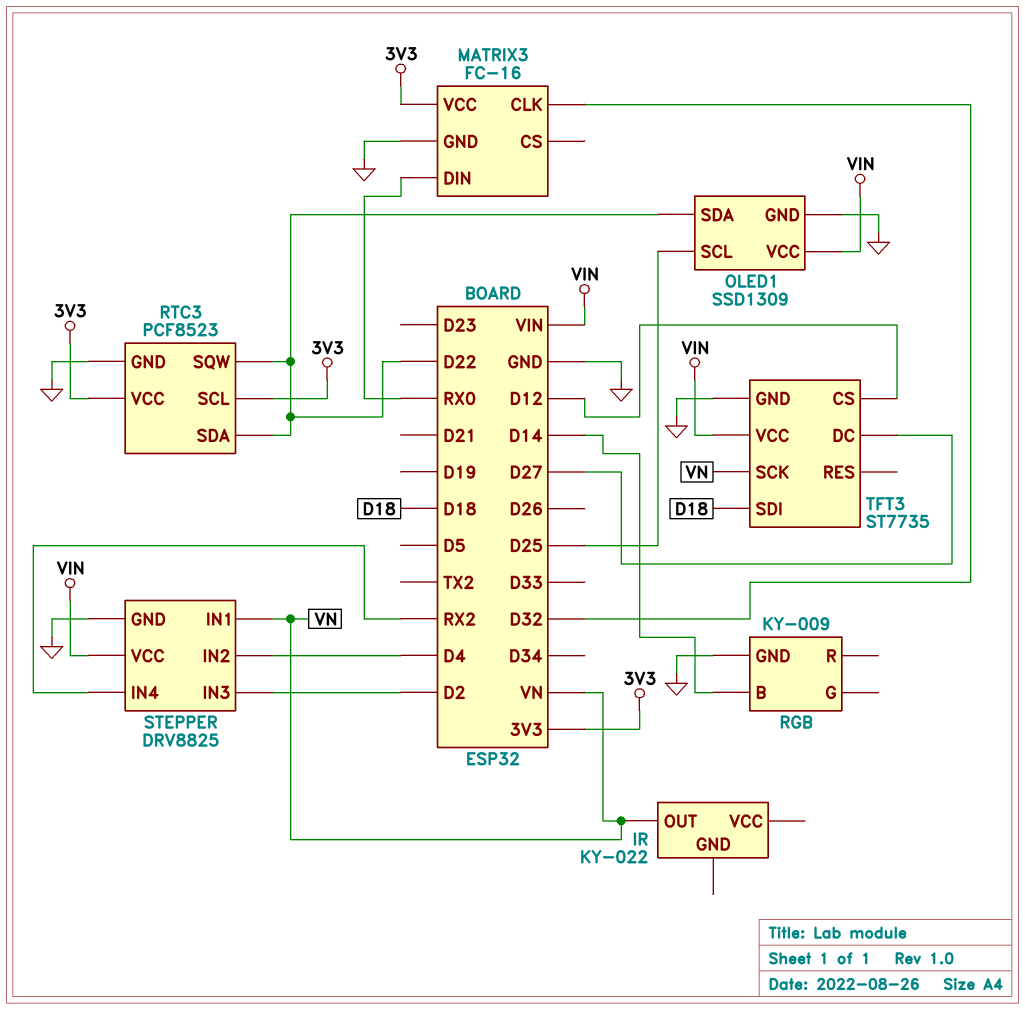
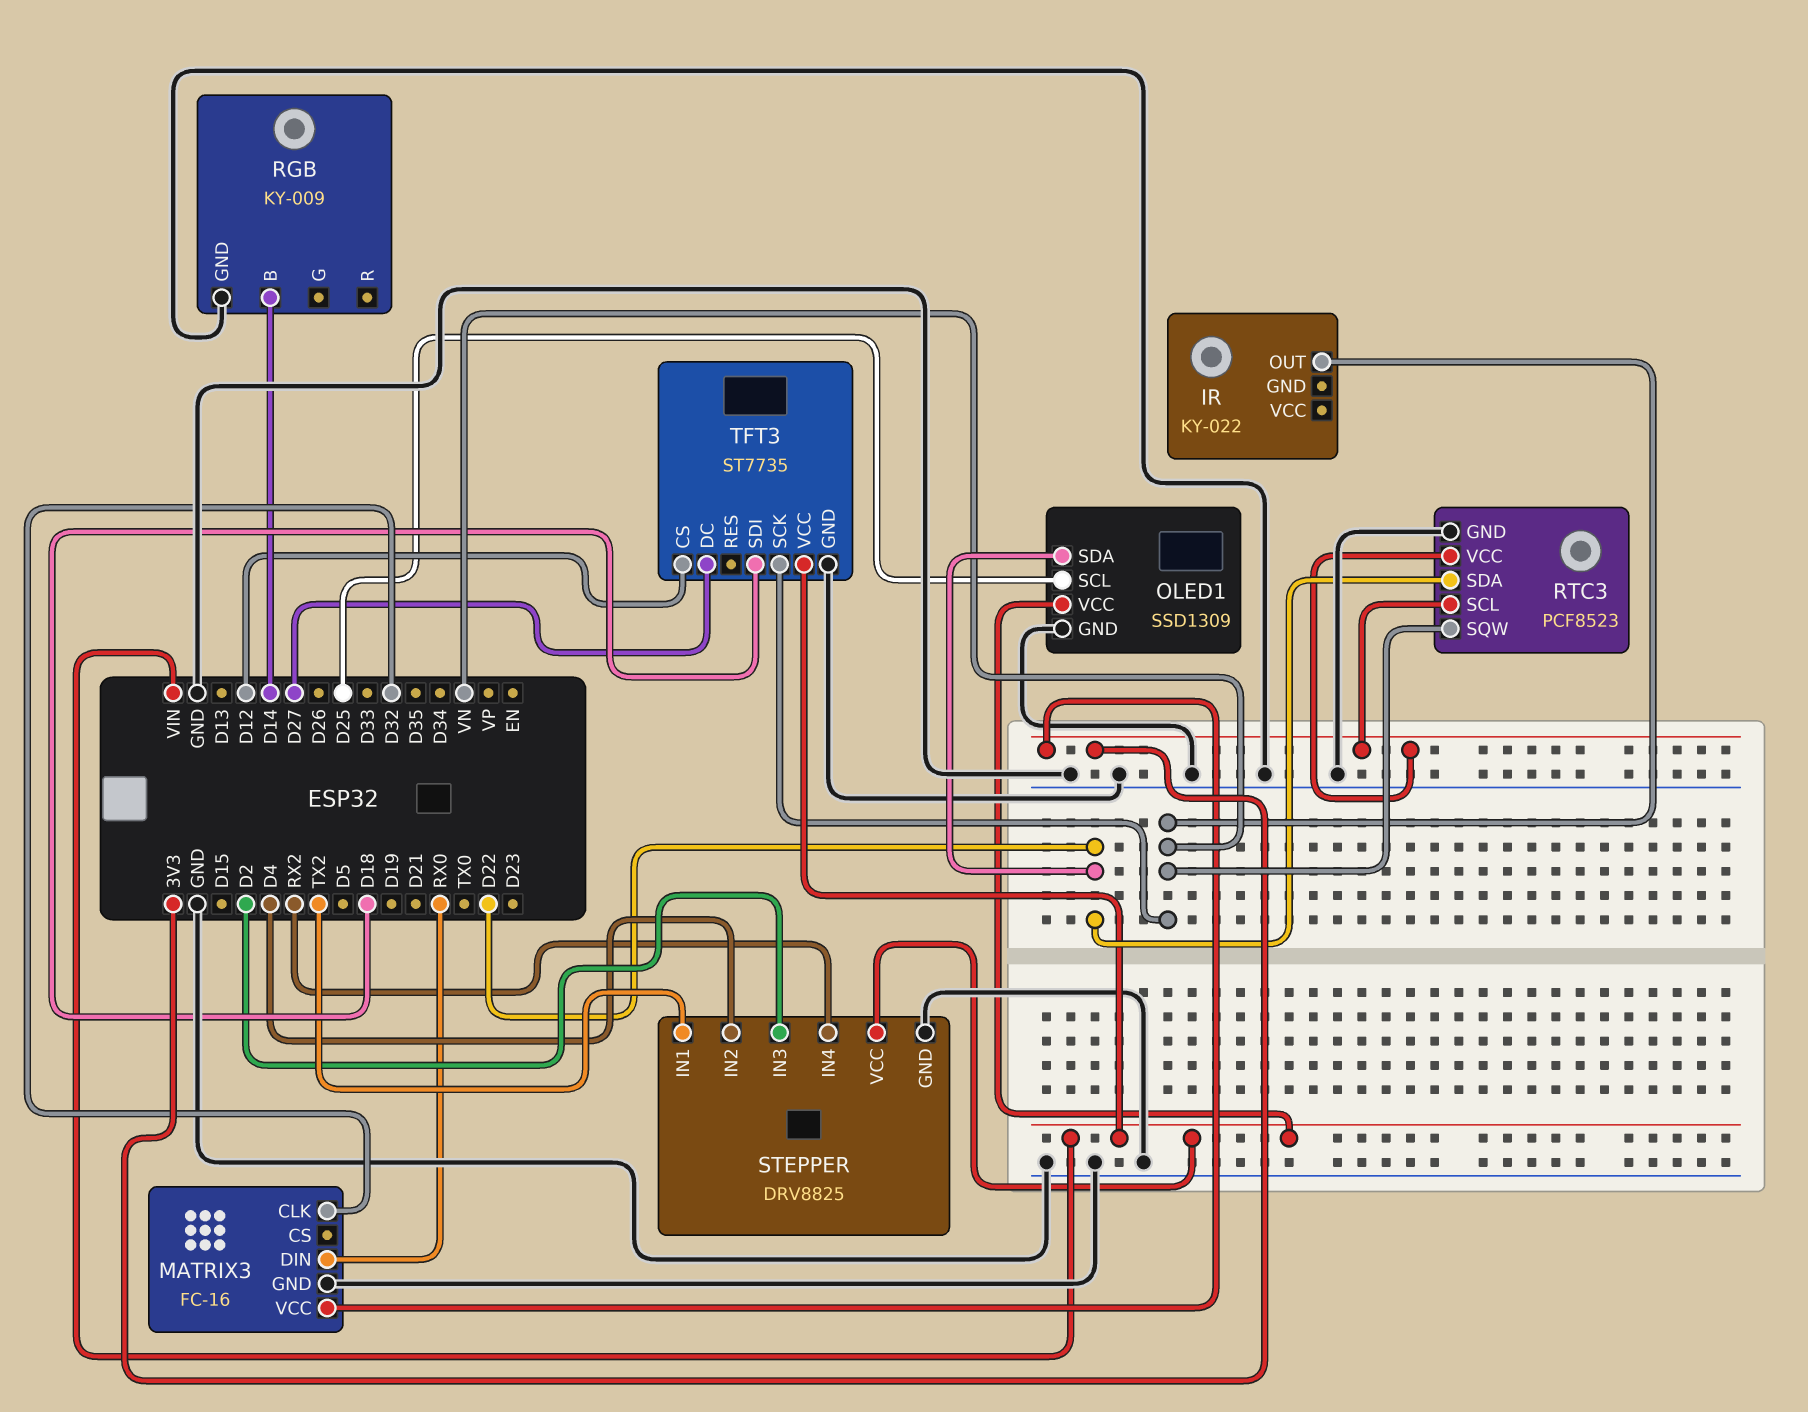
RTC3 pin SQW: D22 -> VN
STEPPER pin IN1: VN -> TX2

